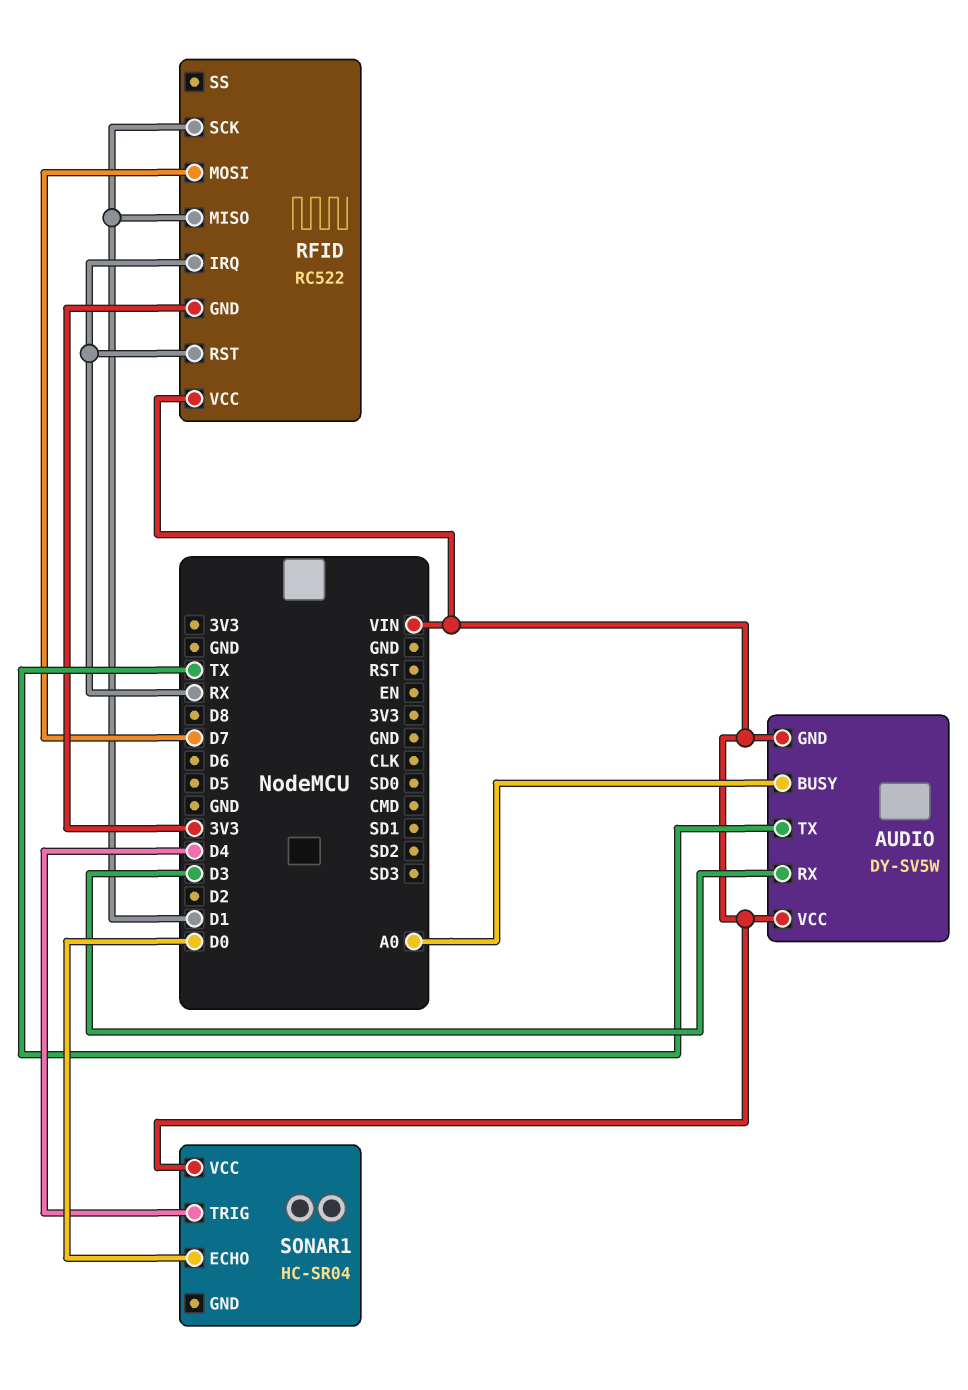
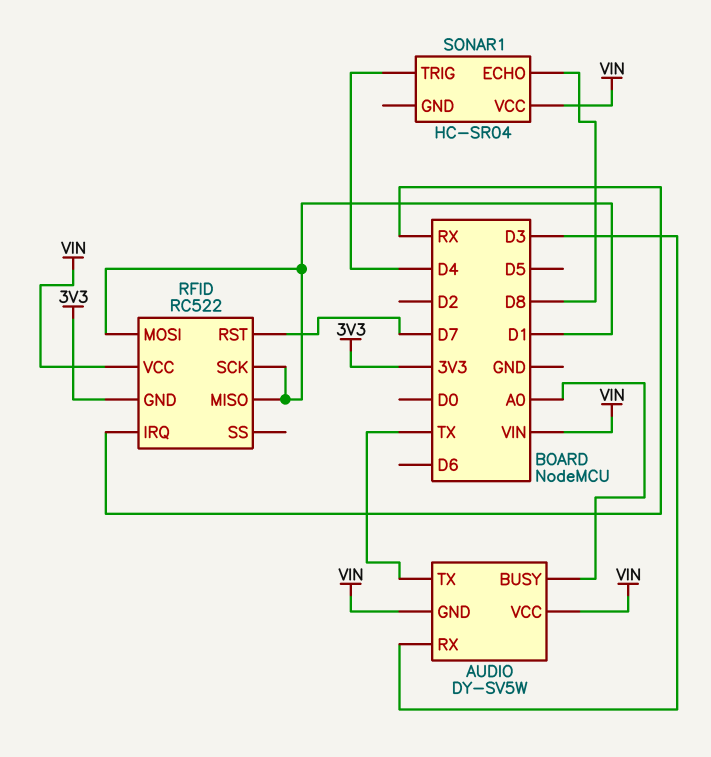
RFID pin MOSI: D7 -> D1
RFID pin RST: RX -> D7
SONAR1 pin ECHO: D0 -> D8

